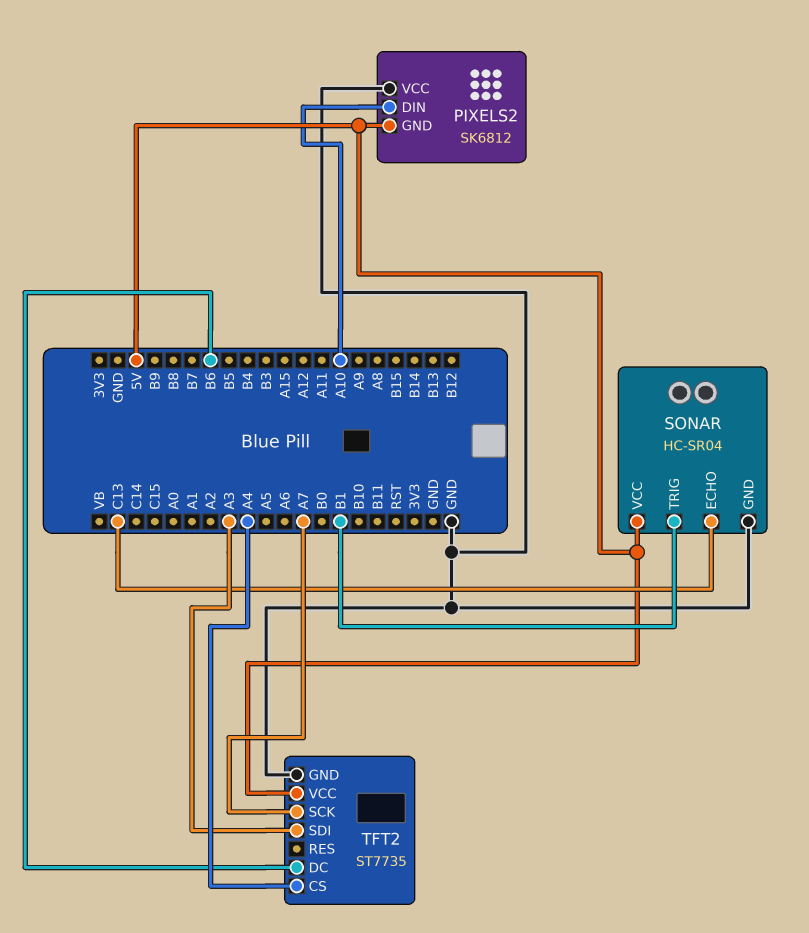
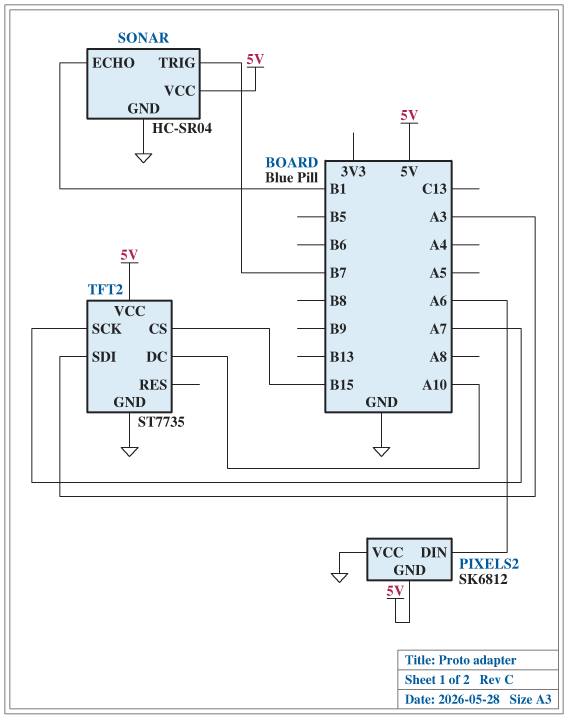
PIXELS2 pin DIN: A10 -> A6
SONAR pin ECHO: C13 -> B1
SONAR pin TRIG: B1 -> B7
TFT2 pin CS: A4 -> B15
TFT2 pin DC: B6 -> A10

